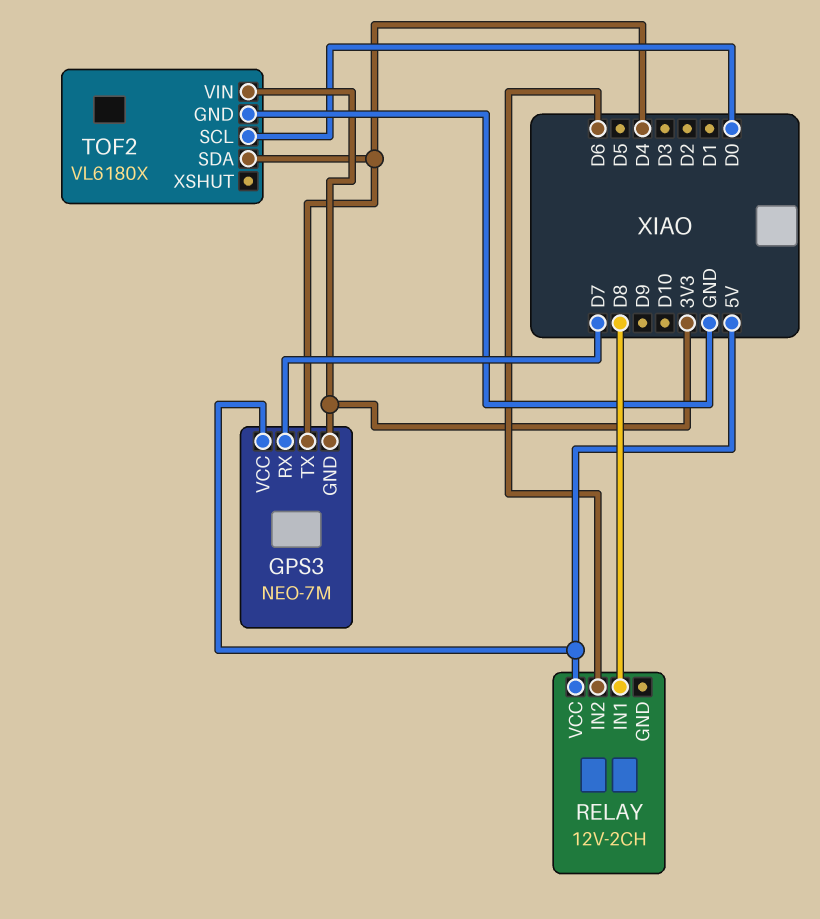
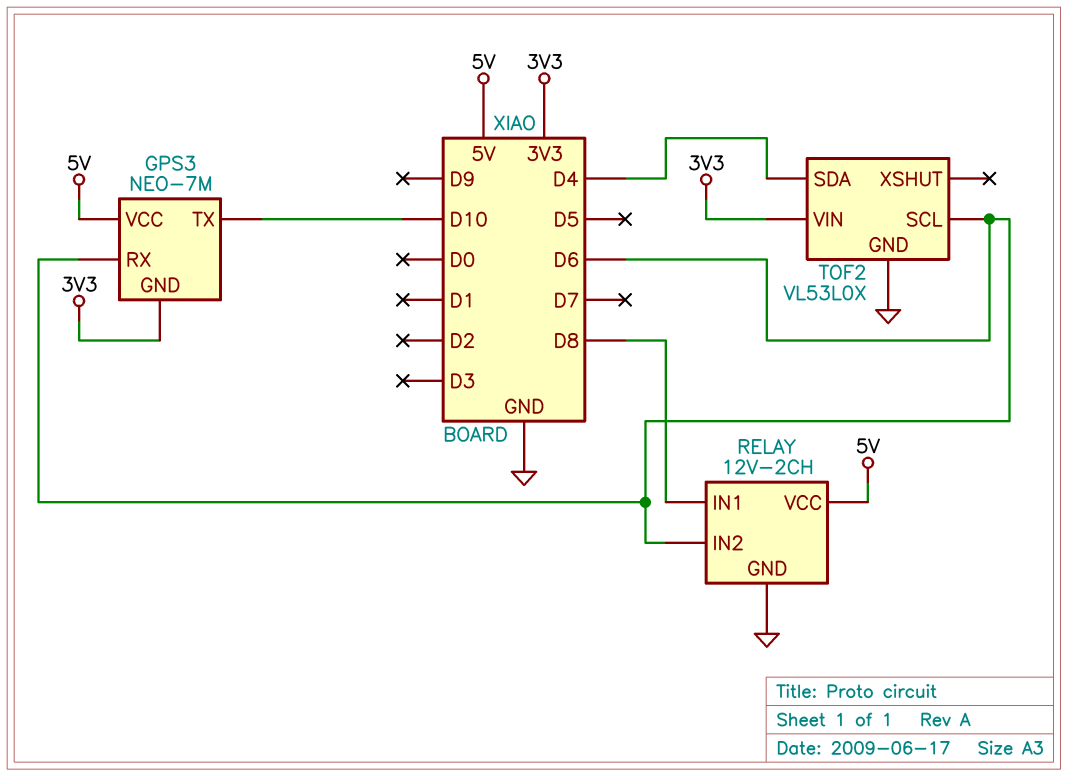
GPS3 pin RX: D7 -> D6
GPS3 pin TX: D4 -> D10
RELAY pin GND: none -> GND
TOF2: VL6180X -> VL53L0X
TOF2 pin SCL: D0 -> D6

